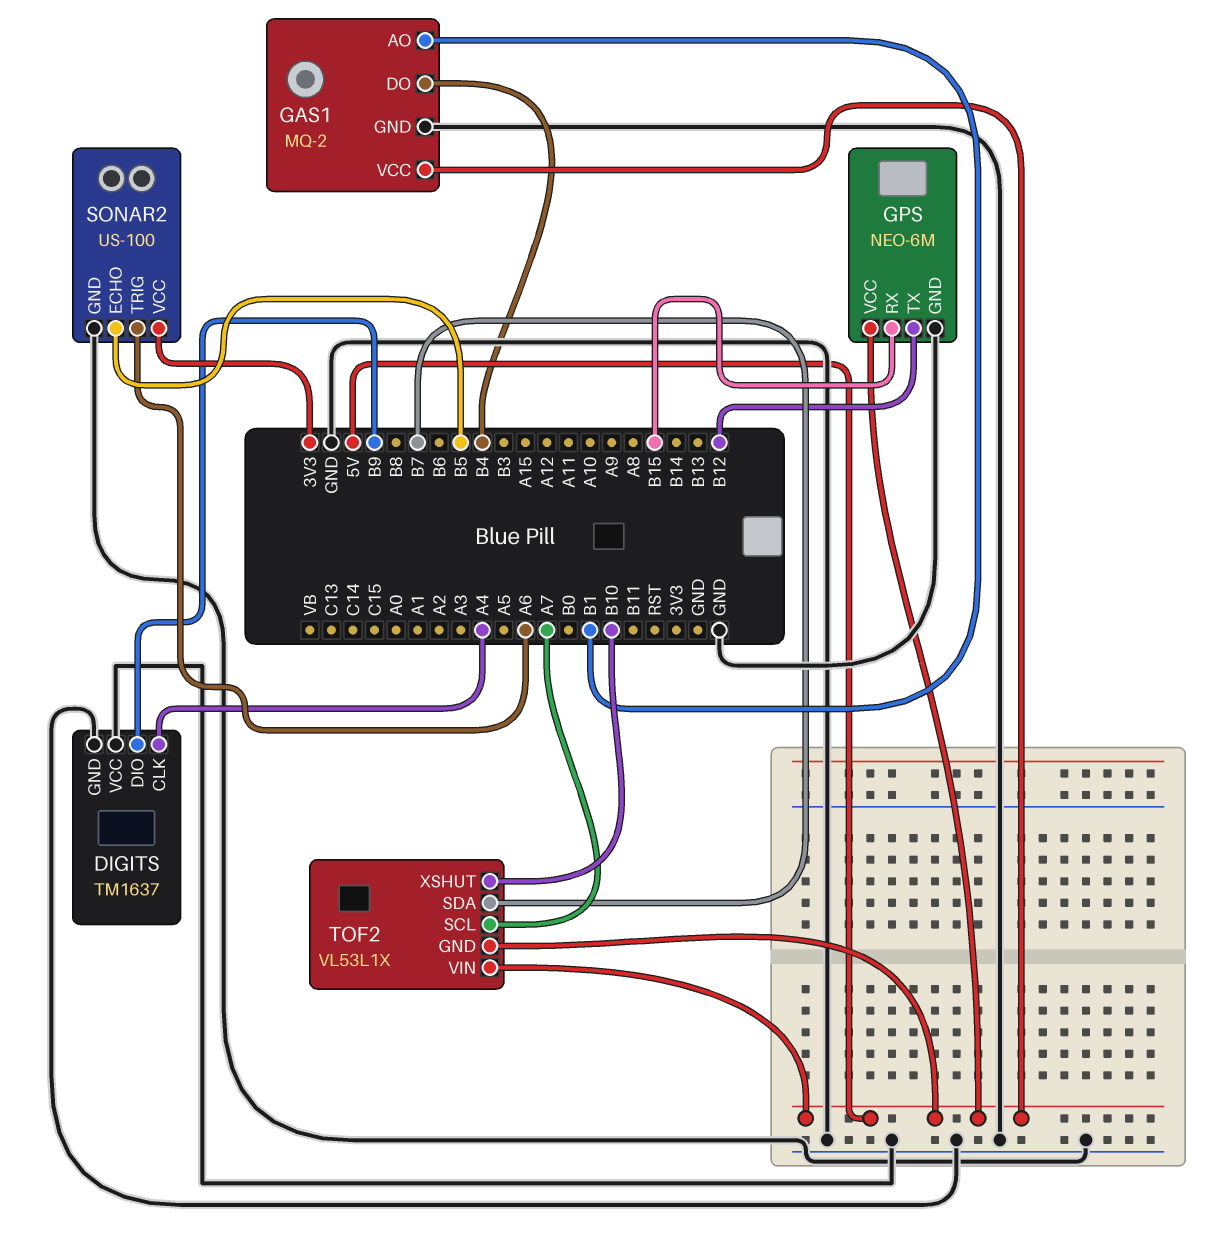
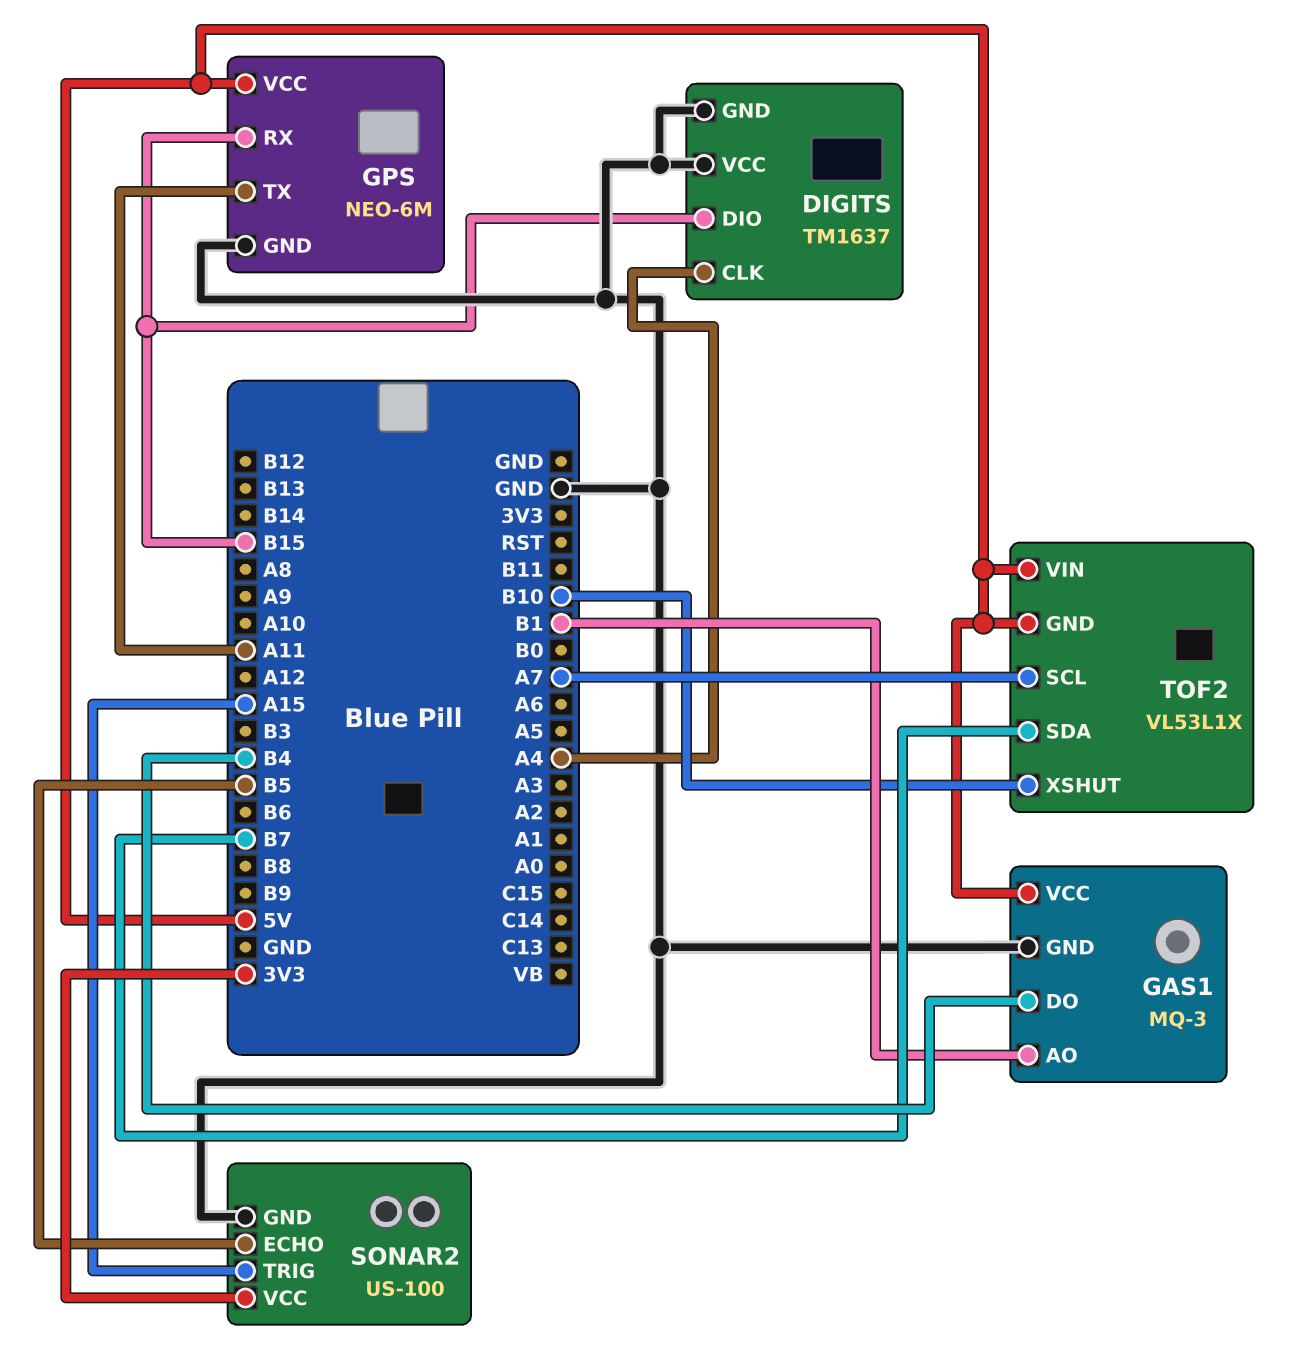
DIGITS pin DIO: B9 -> B15
GAS1: MQ-2 -> MQ-3
GPS pin TX: B12 -> A11
SONAR2 pin TRIG: A6 -> A15

